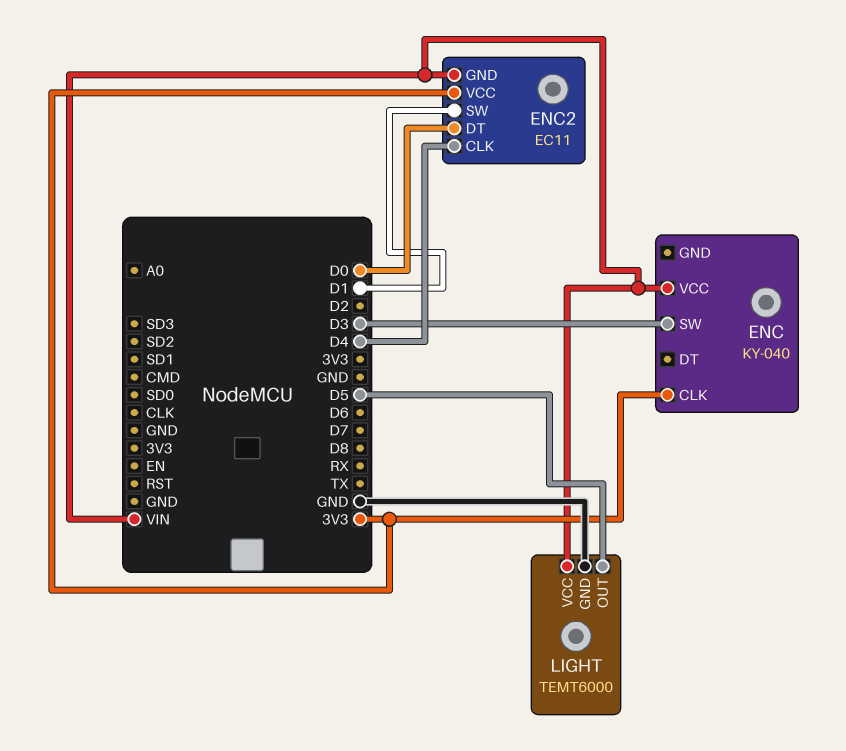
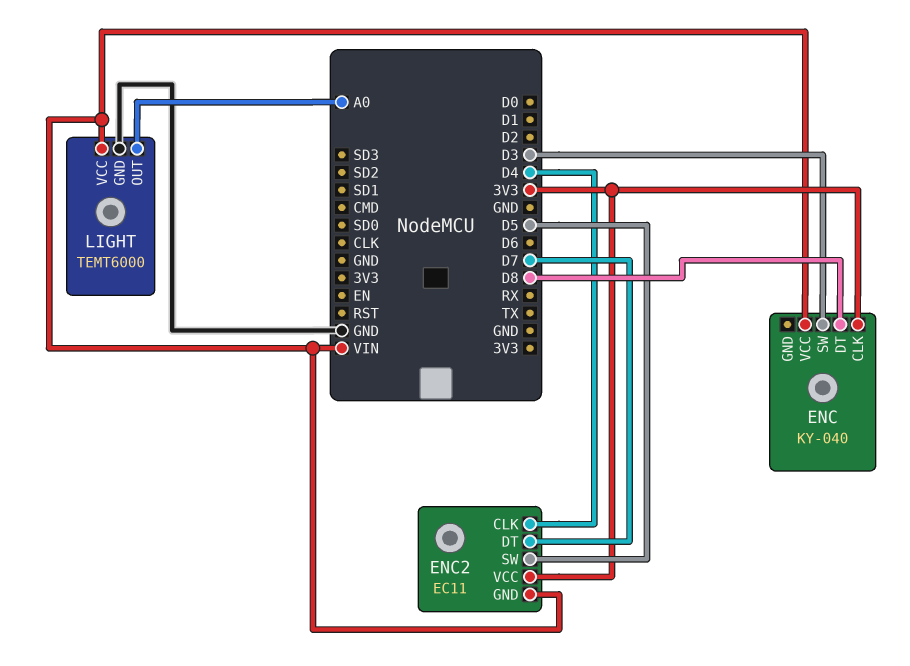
ENC pin DT: none -> D8
ENC2 pin DT: D0 -> D7
ENC2 pin SW: D1 -> D5
LIGHT pin OUT: D5 -> A0

